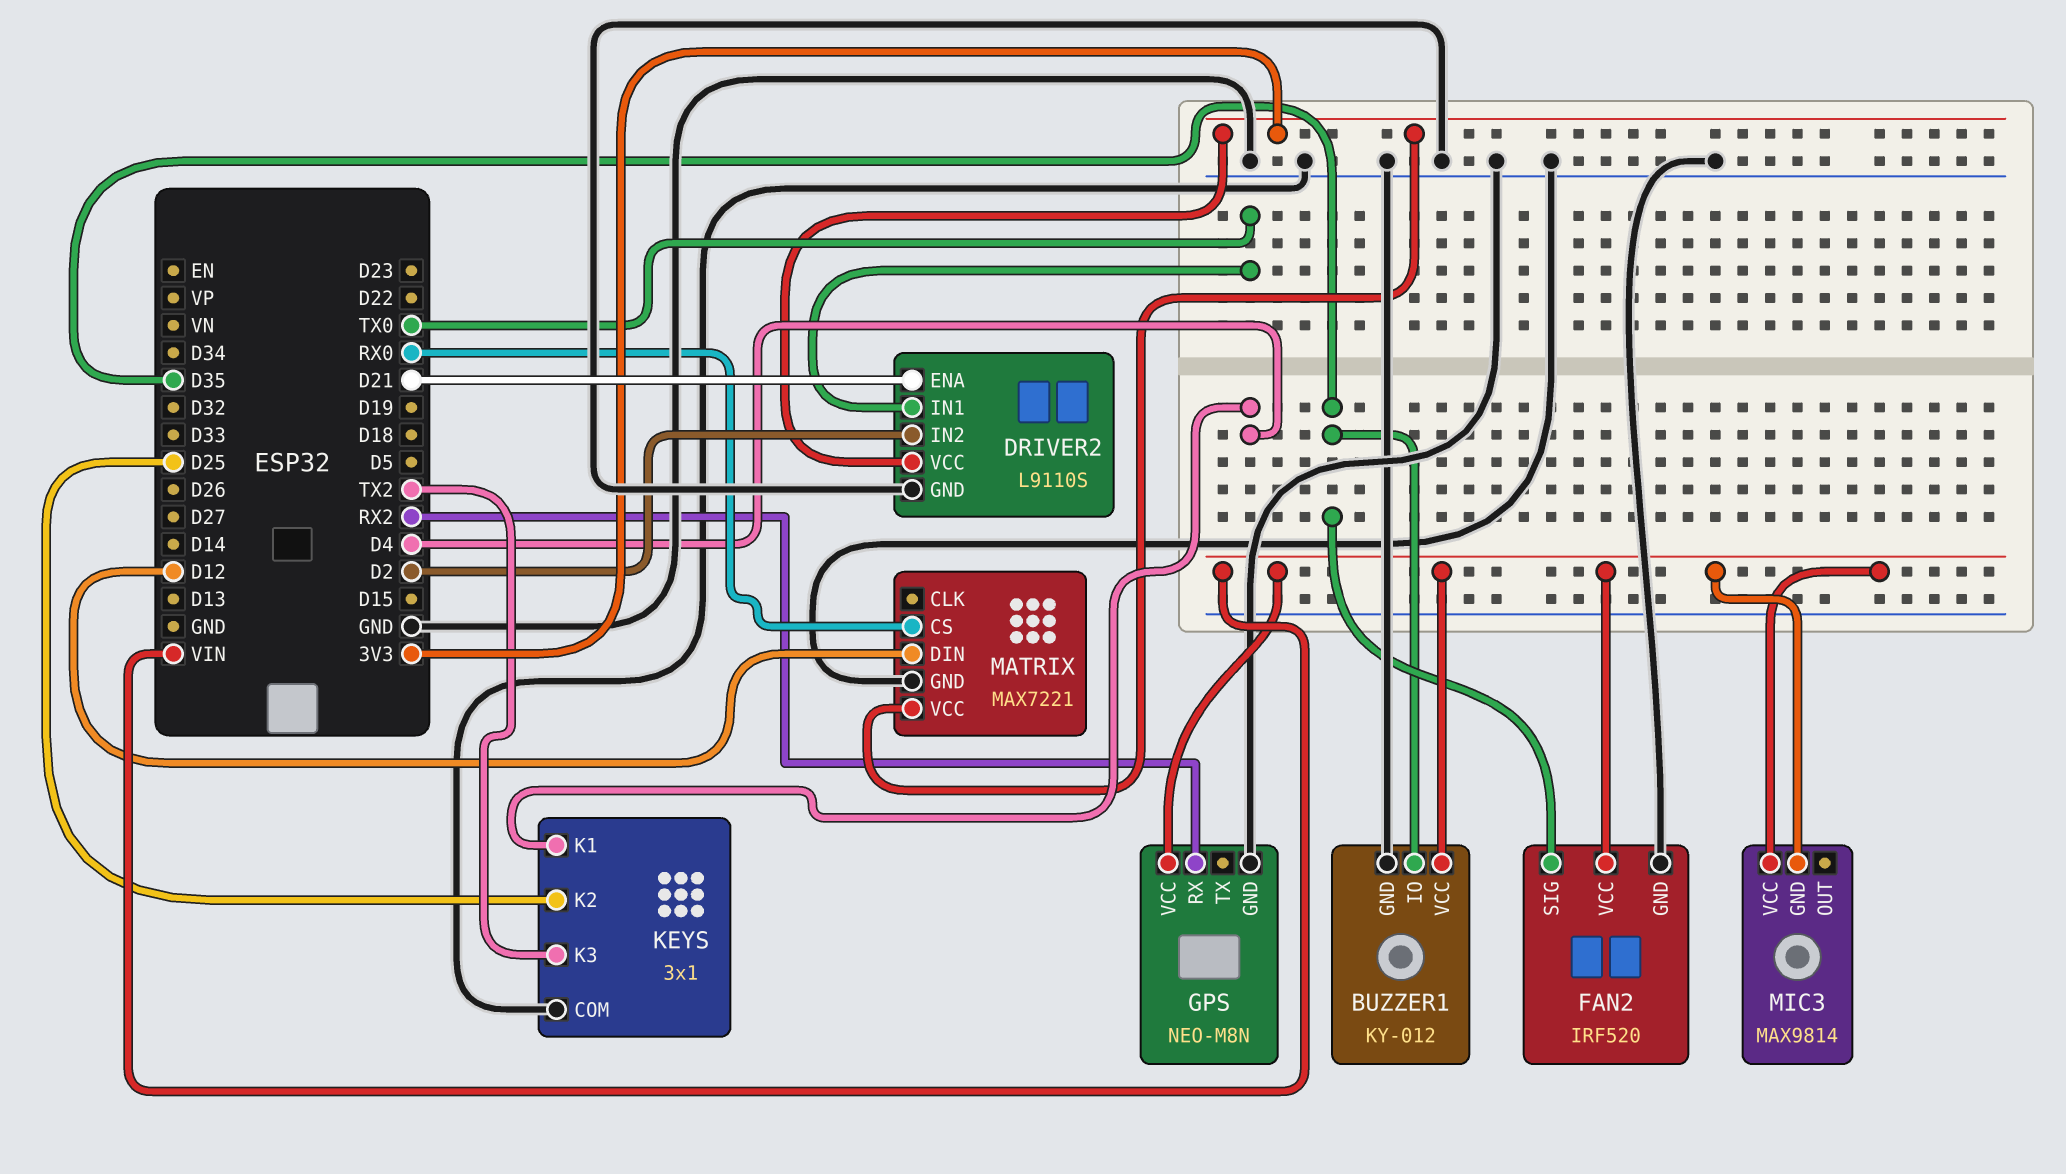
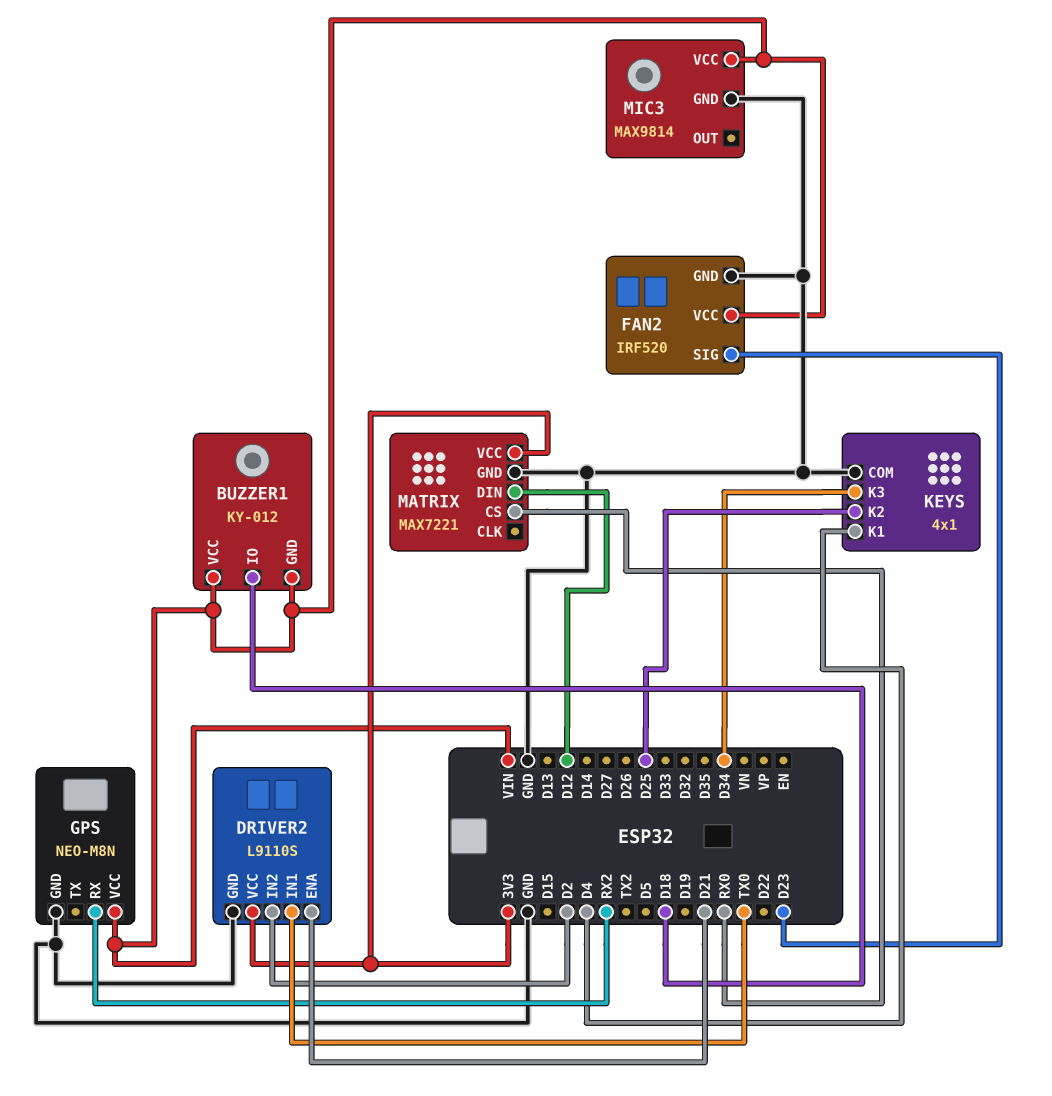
BUZZER1 pin GND: GND -> VIN
BUZZER1 pin IO: D35 -> D18
FAN2 pin SIG: D35 -> D23
KEYS: 3x1 -> 4x1
KEYS pin K3: TX2 -> D34
MIC3 pin GND: VIN -> GND

